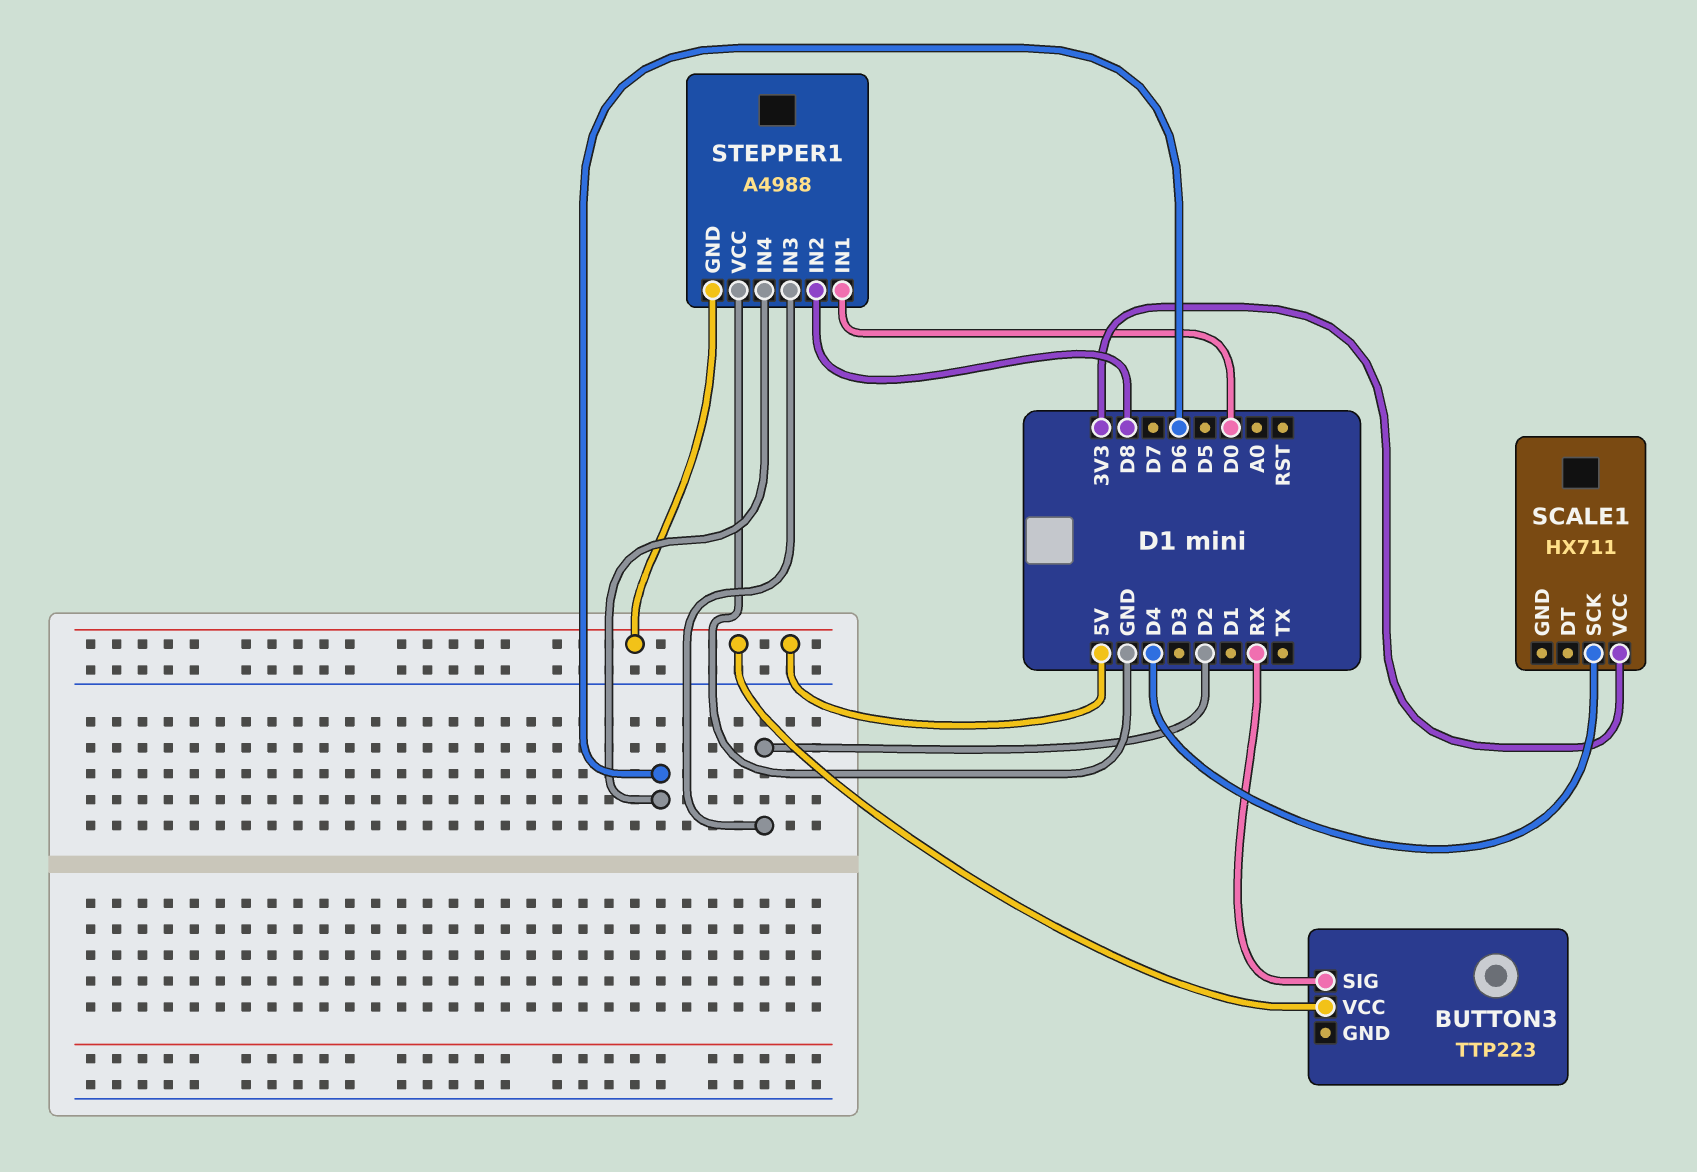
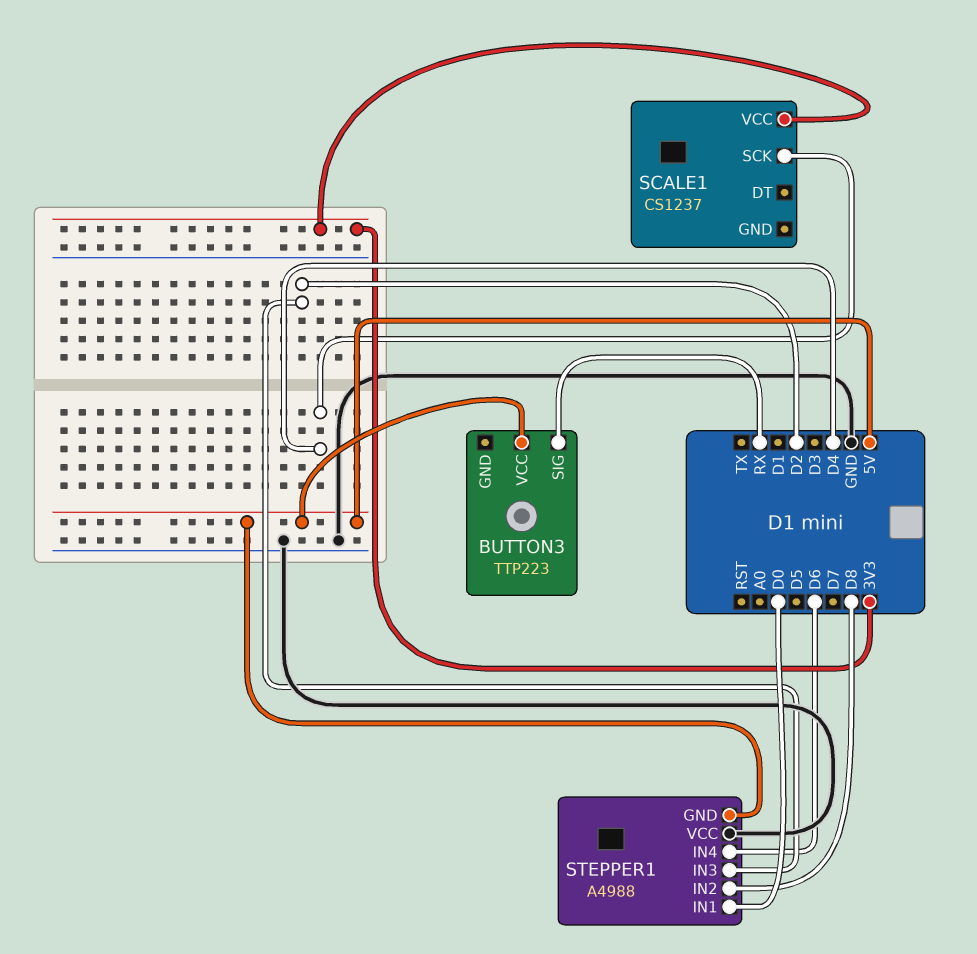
SCALE1: HX711 -> CS1237

